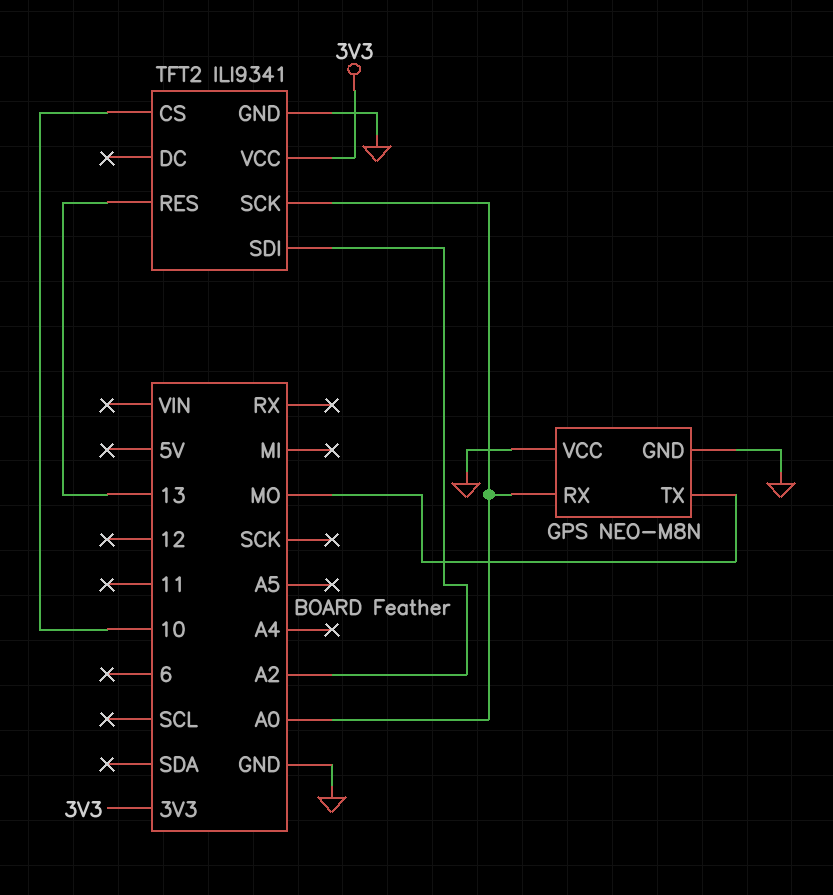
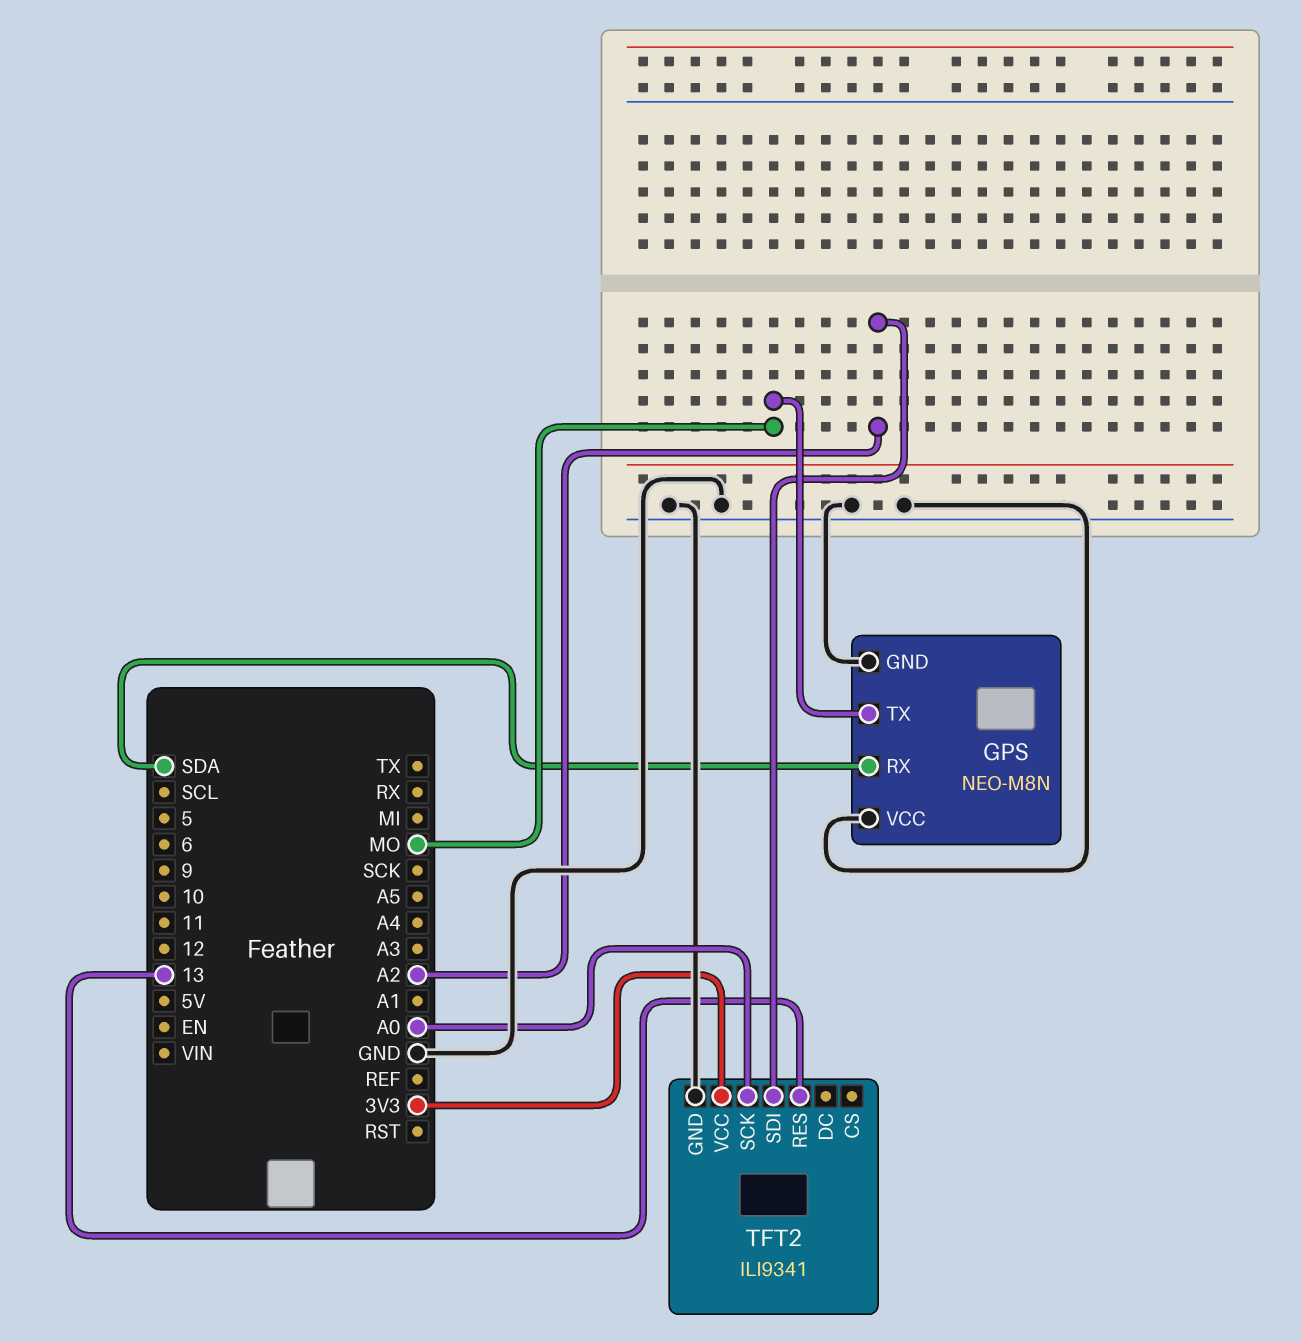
GPS pin RX: A0 -> SDA
TFT2 pin CS: 10 -> none

